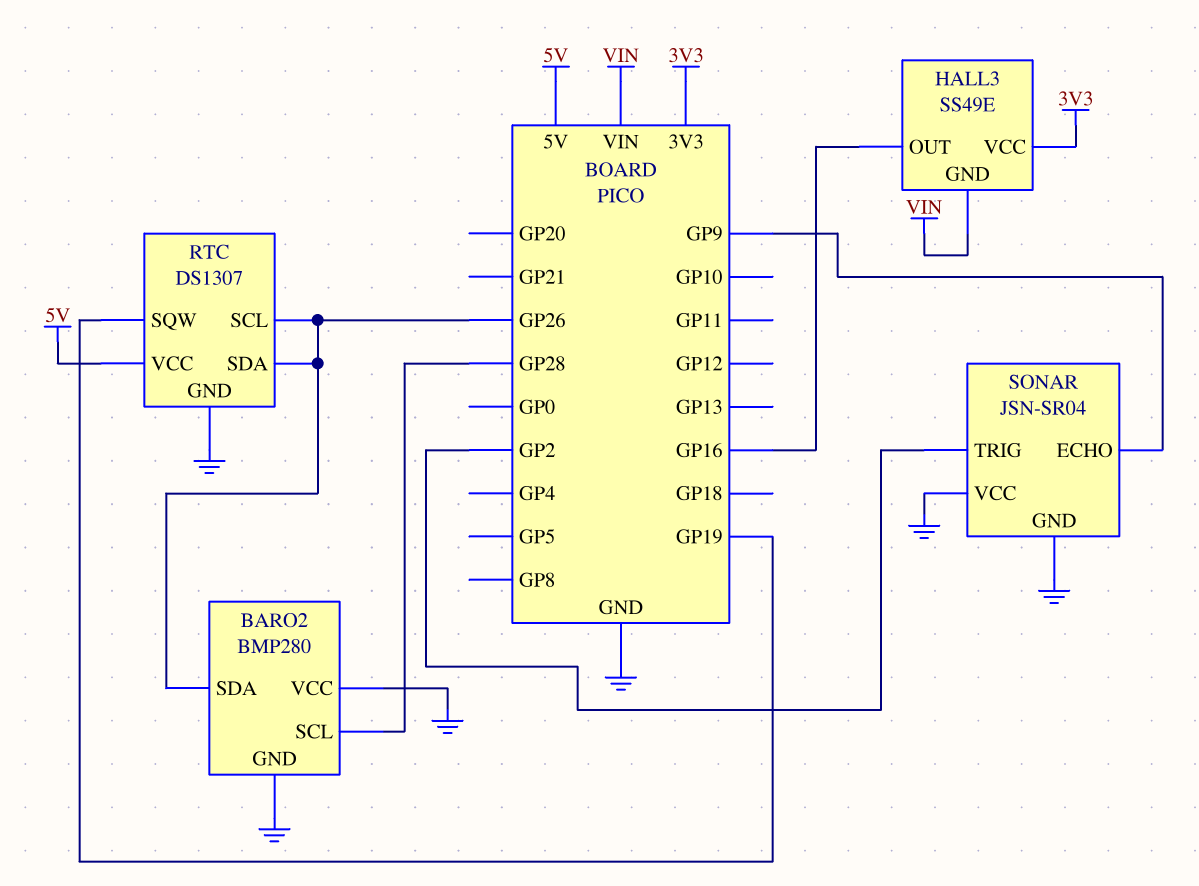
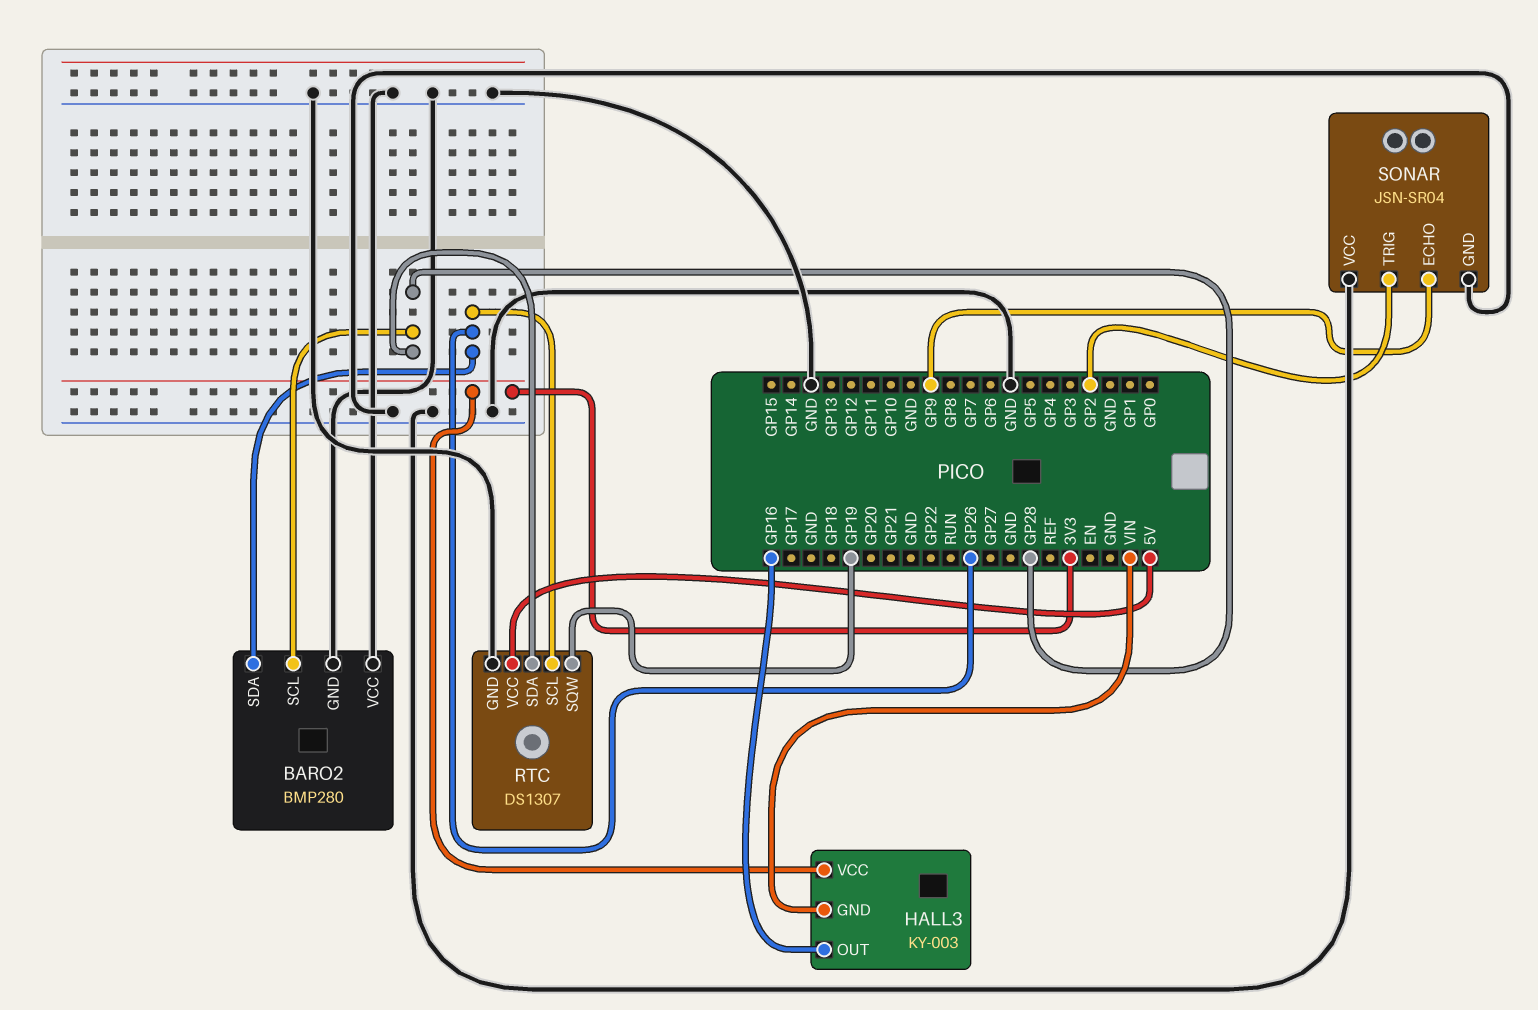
HALL3: SS49E -> KY-003
RTC pin SDA: GP26 -> GP28

